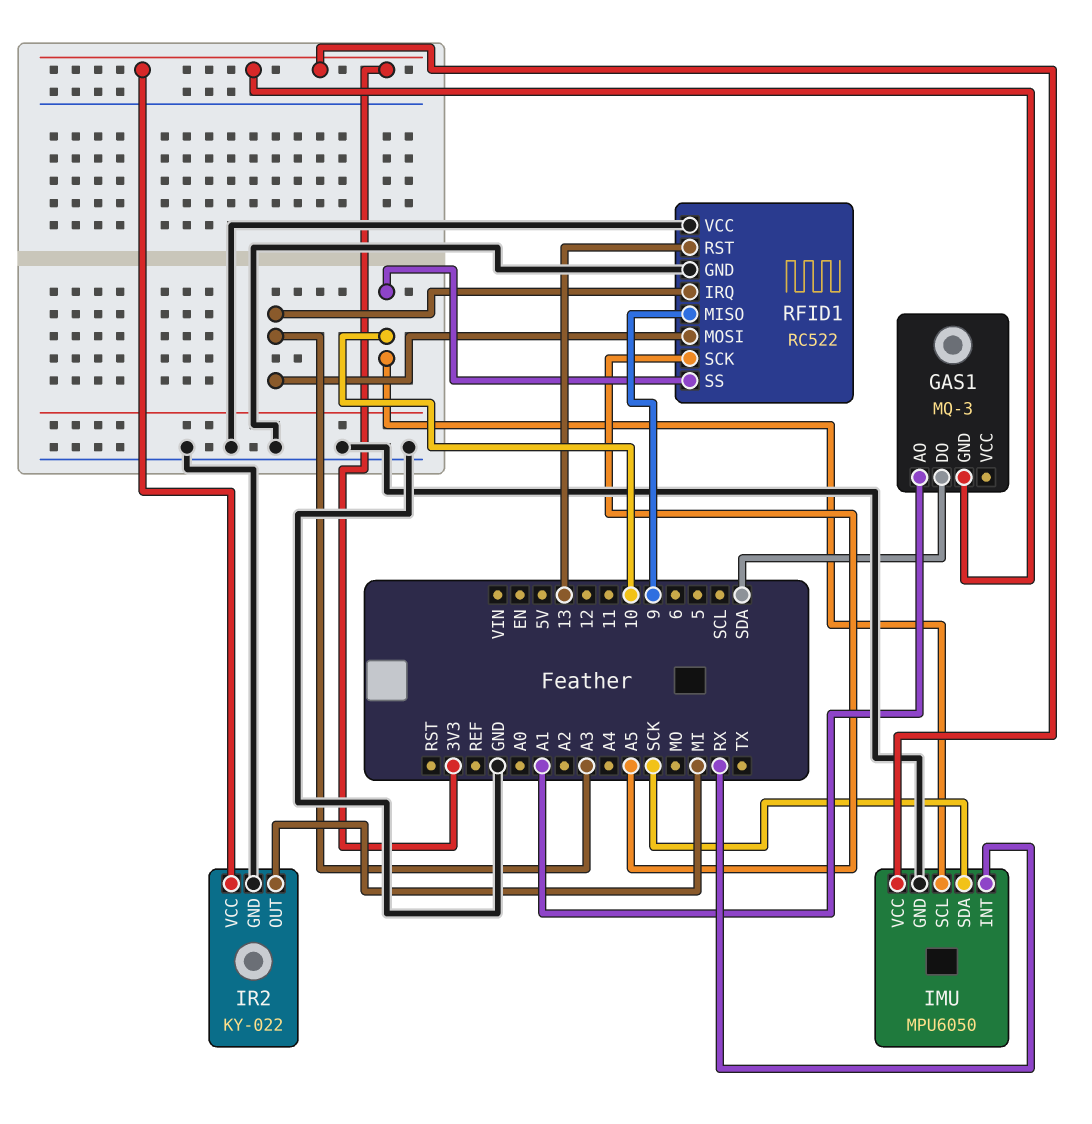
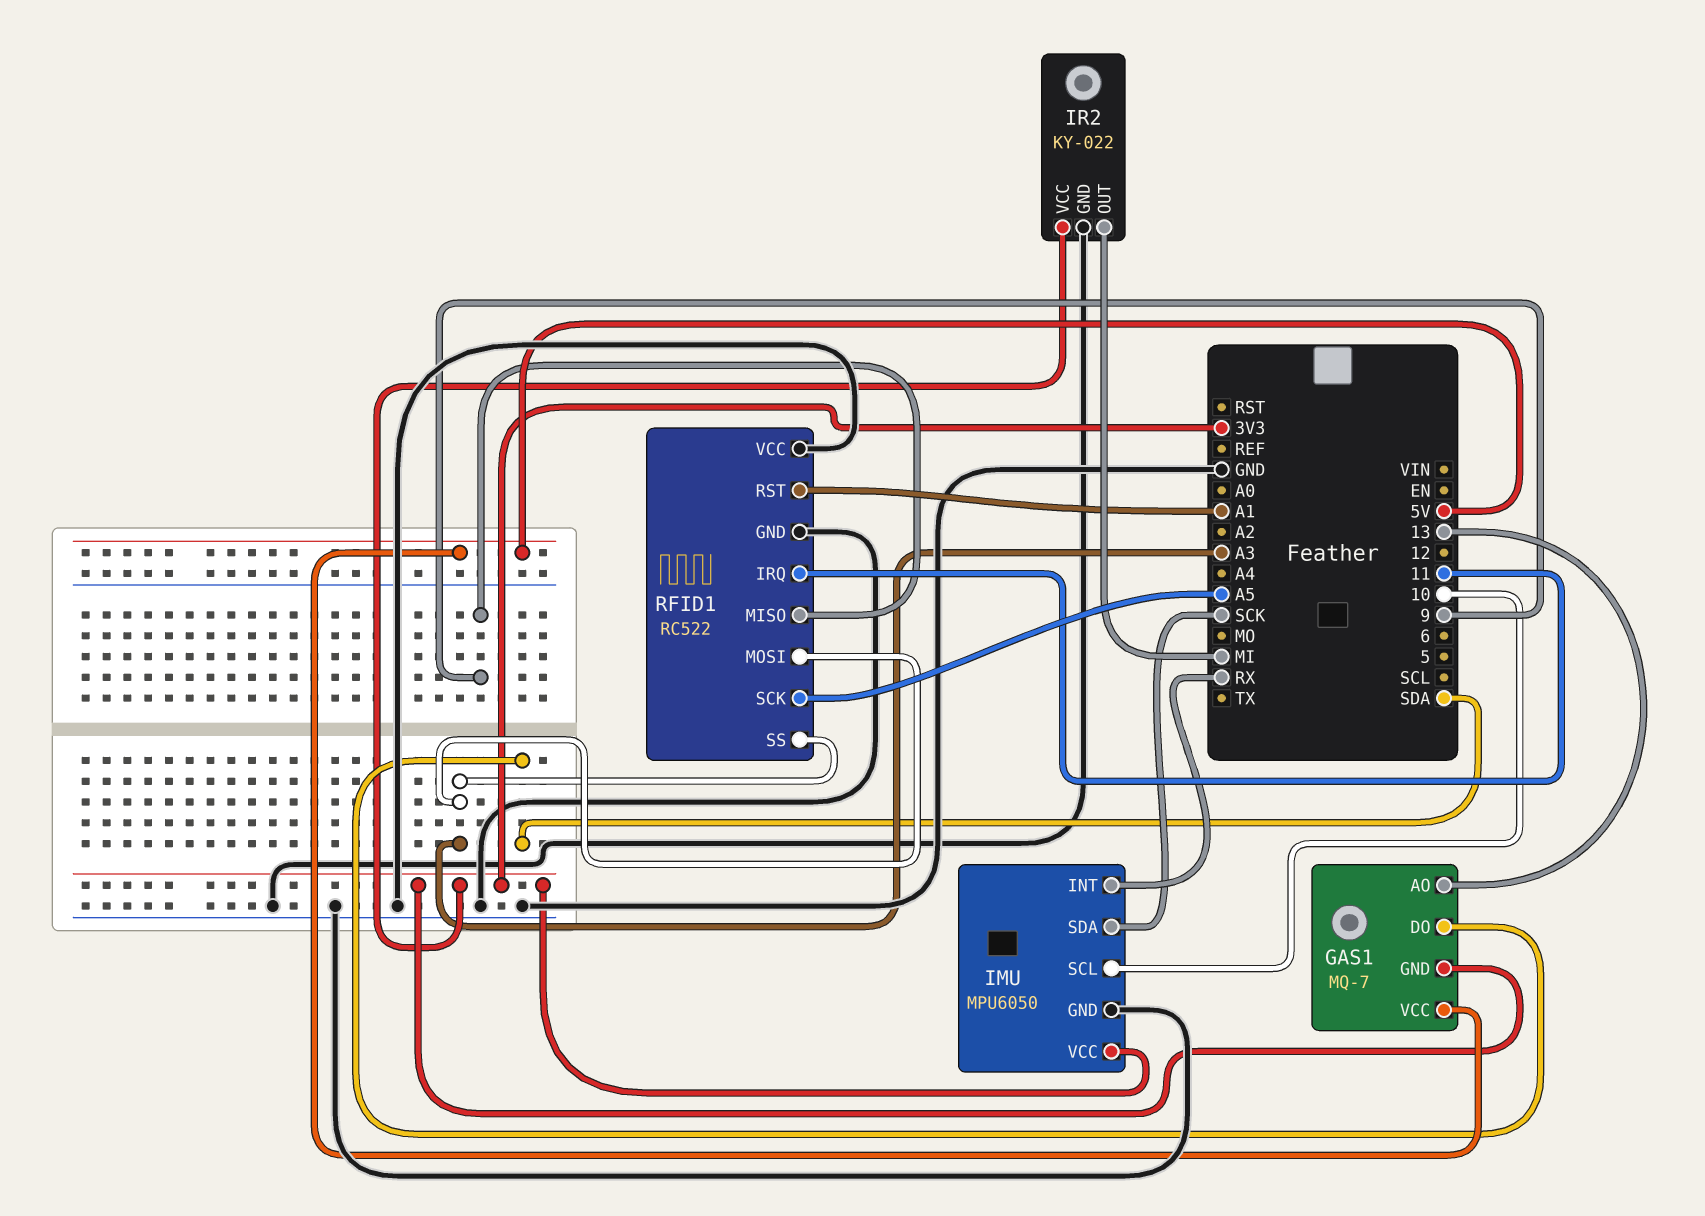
GAS1: MQ-3 -> MQ-7
GAS1 pin AO: A1 -> 13
GAS1 pin VCC: none -> 5V
RFID1 pin IRQ: A3 -> 11
RFID1 pin RST: 13 -> A1
RFID1 pin SS: 10 -> A3

